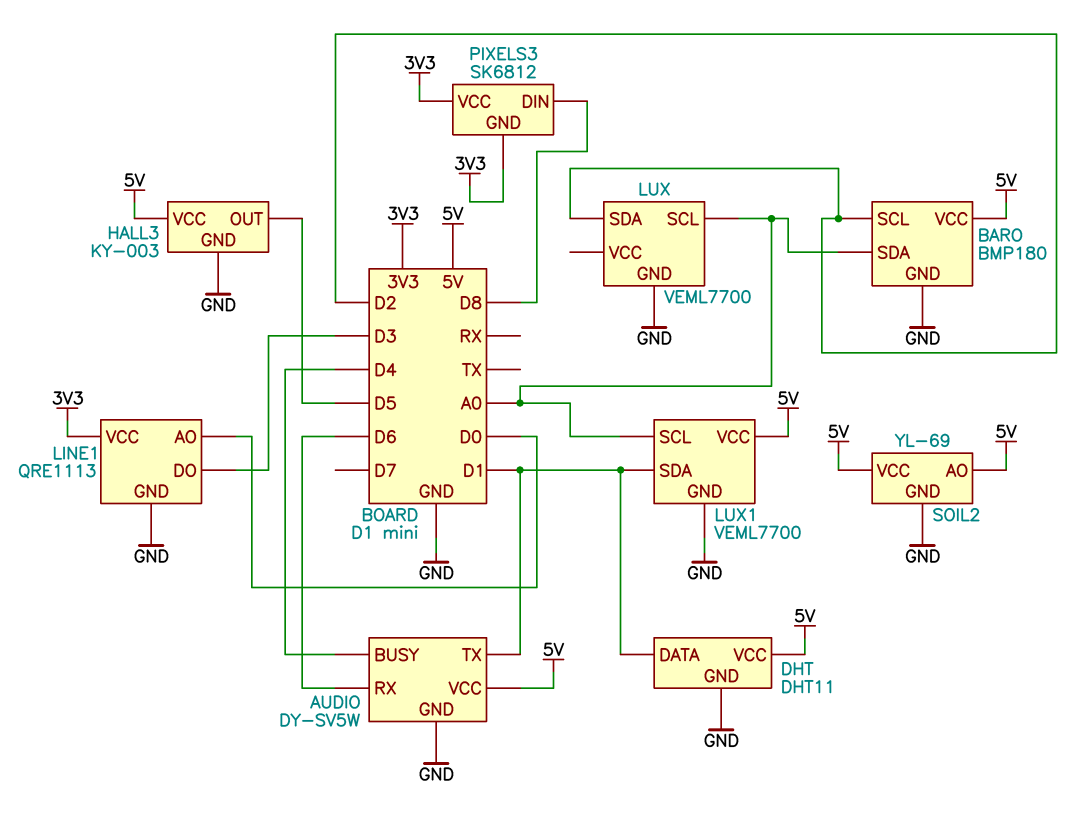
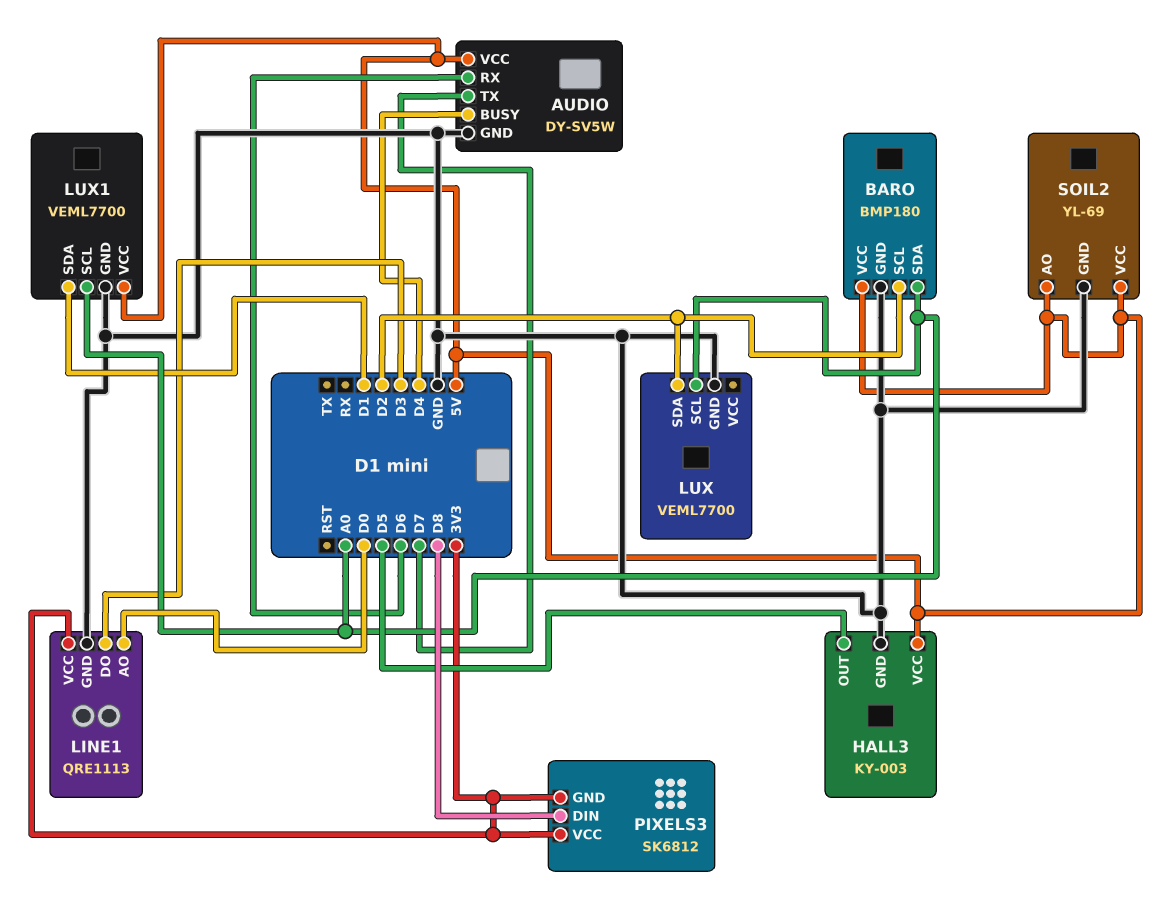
AUDIO pin TX: D1 -> D7
DHT: DHT11 -> none
DHT pin DATA: D1 -> none
DHT pin GND: GND -> none
DHT pin VCC: 5V -> none

